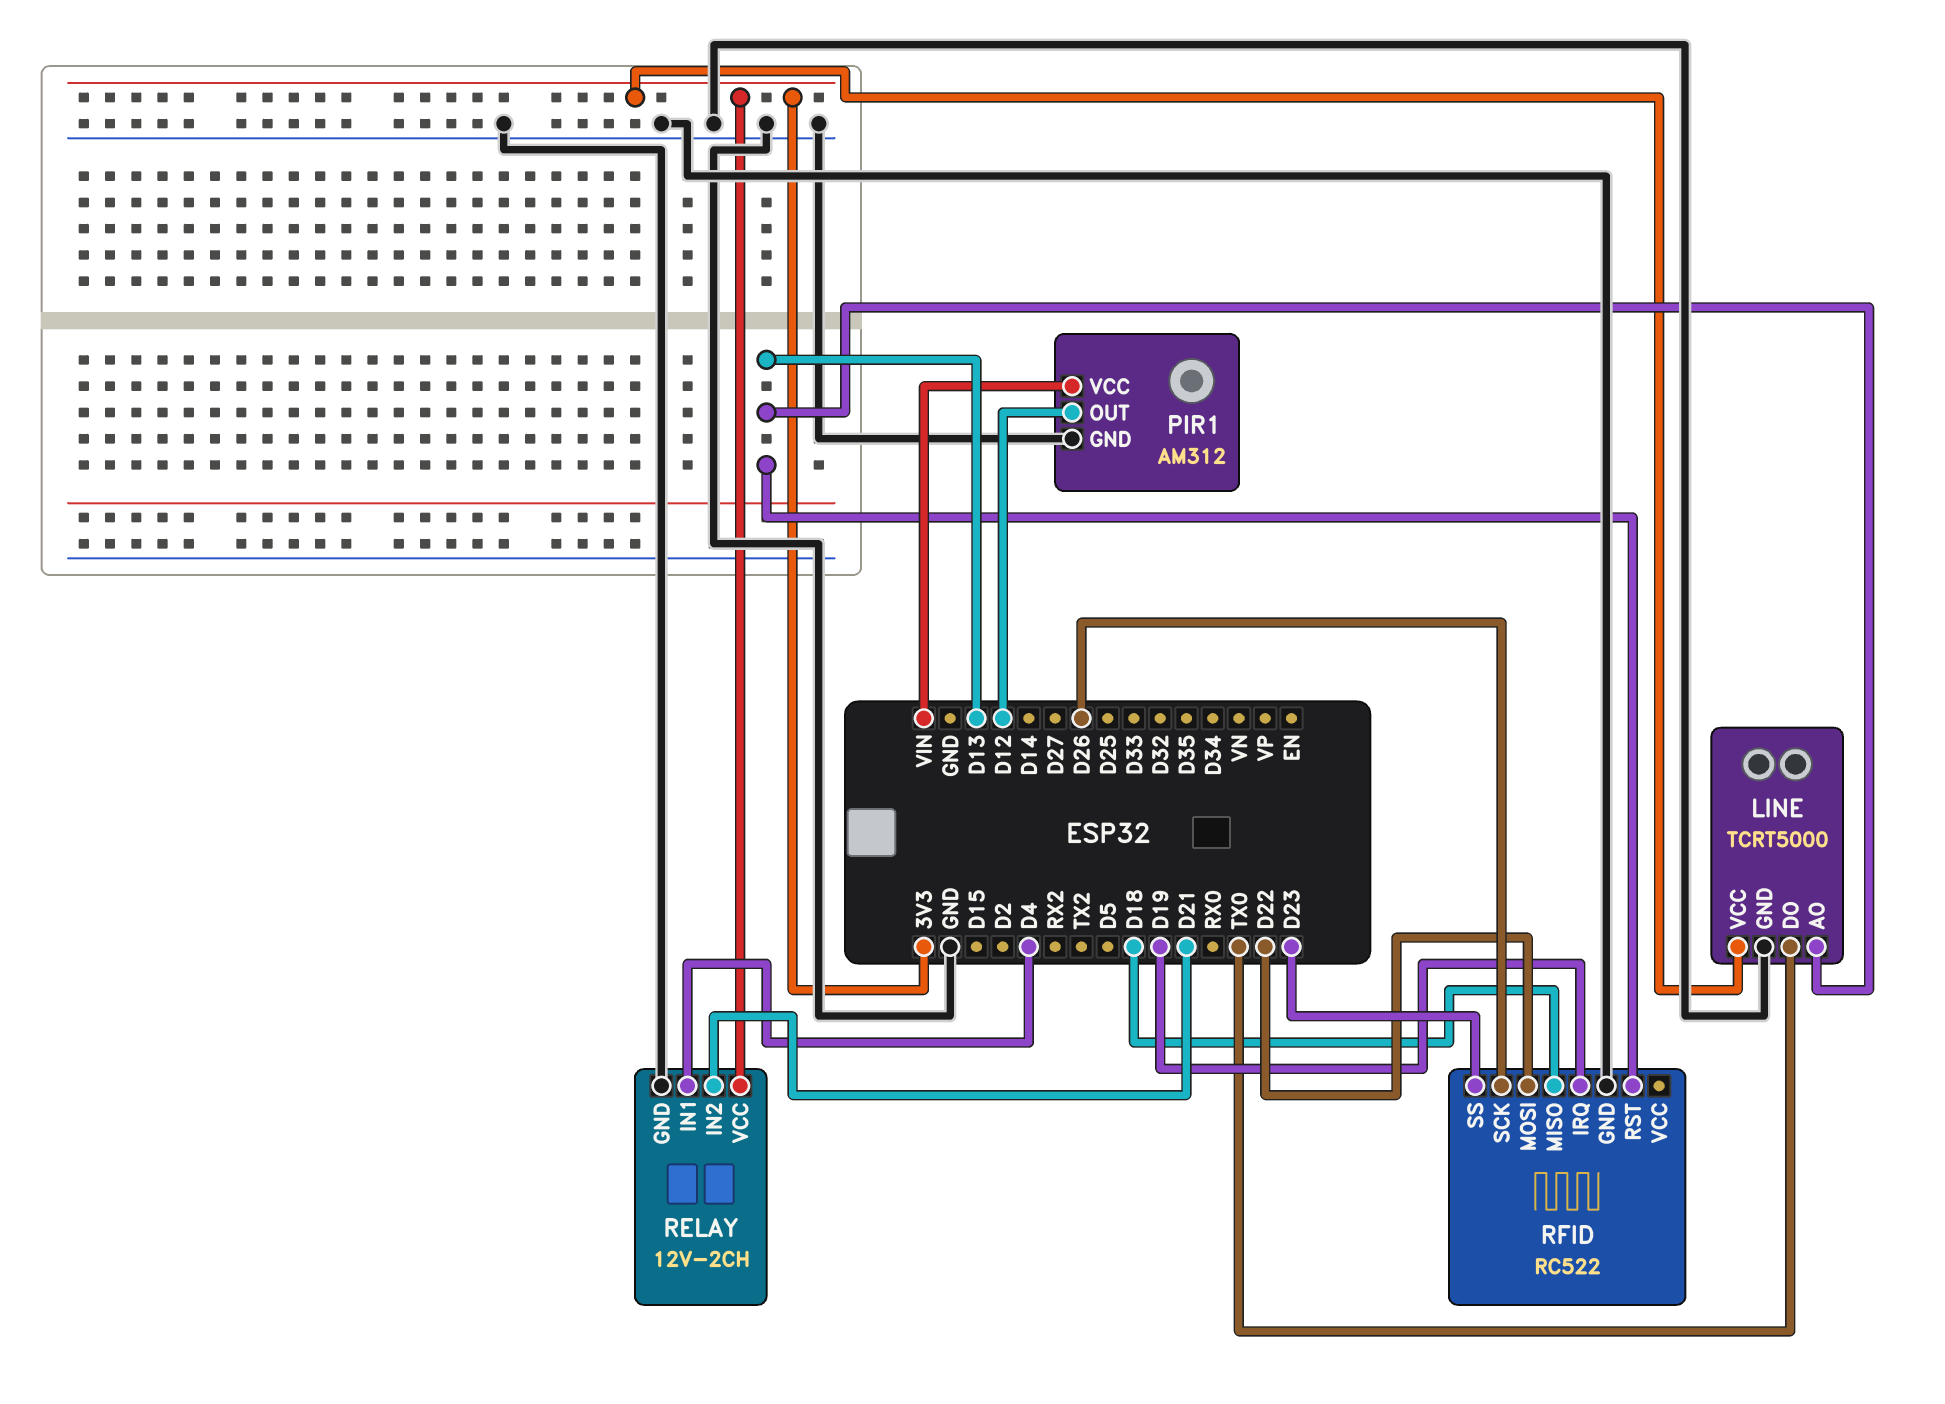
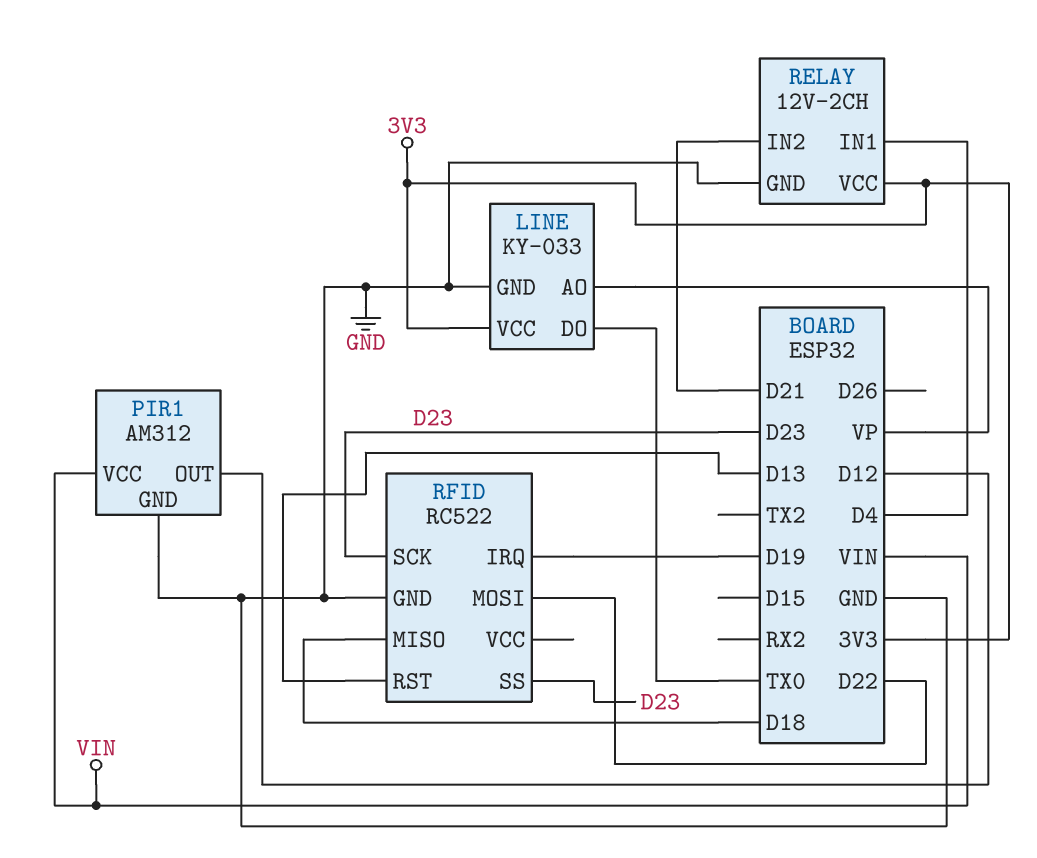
LINE: TCRT5000 -> KY-033
LINE pin AO: D13 -> VP
RFID pin SCK: D26 -> D23

